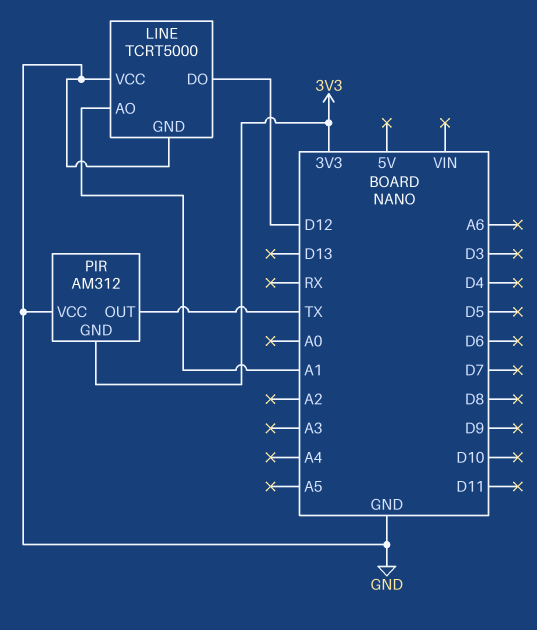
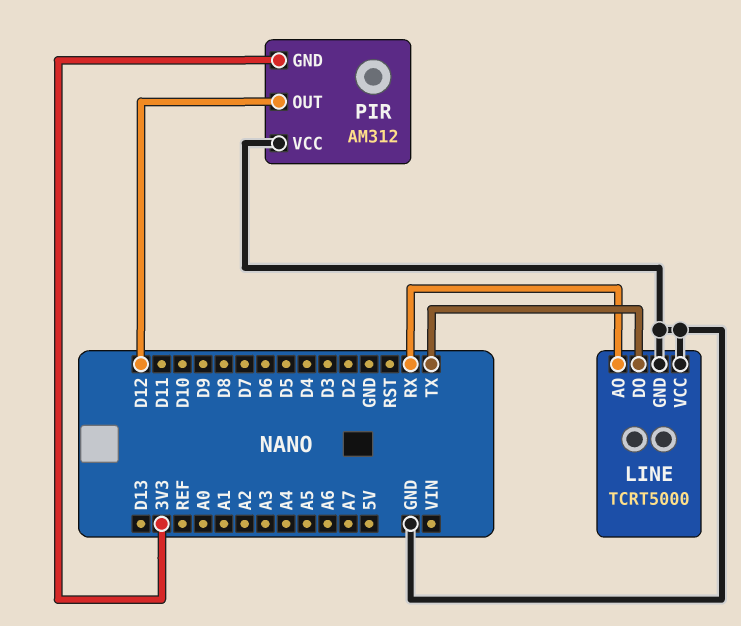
LINE pin AO: A1 -> RX
LINE pin DO: D12 -> TX
PIR pin OUT: TX -> D12

